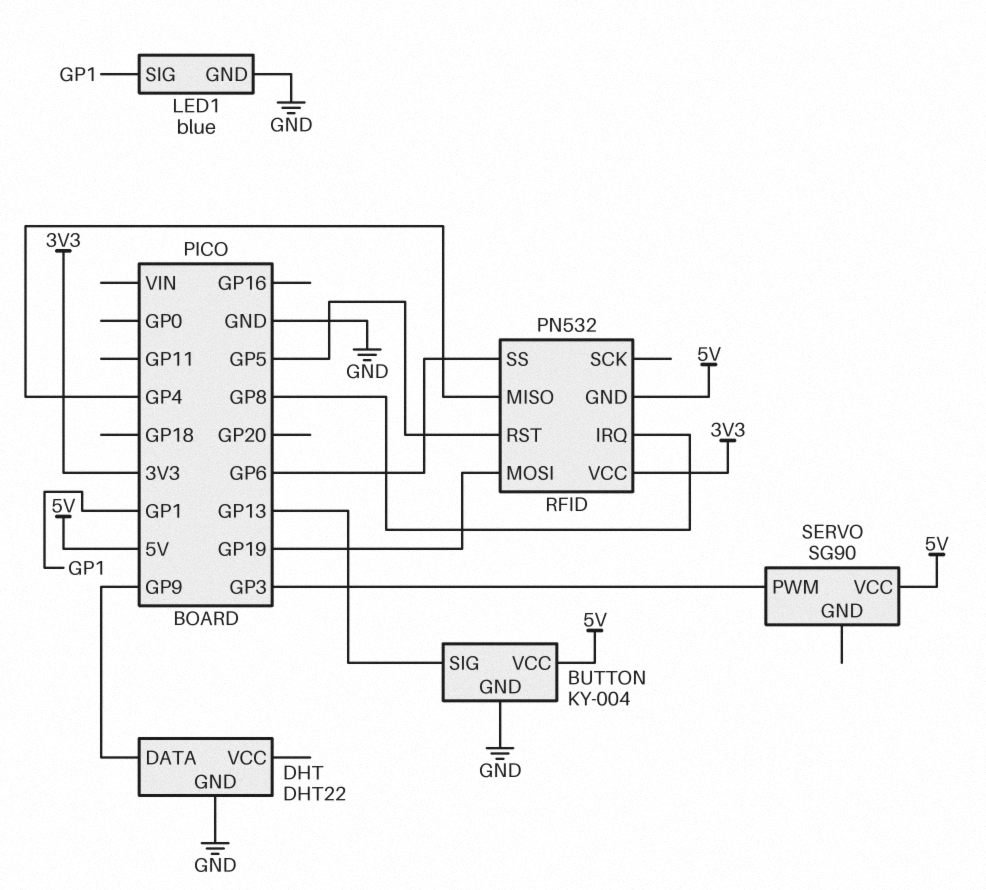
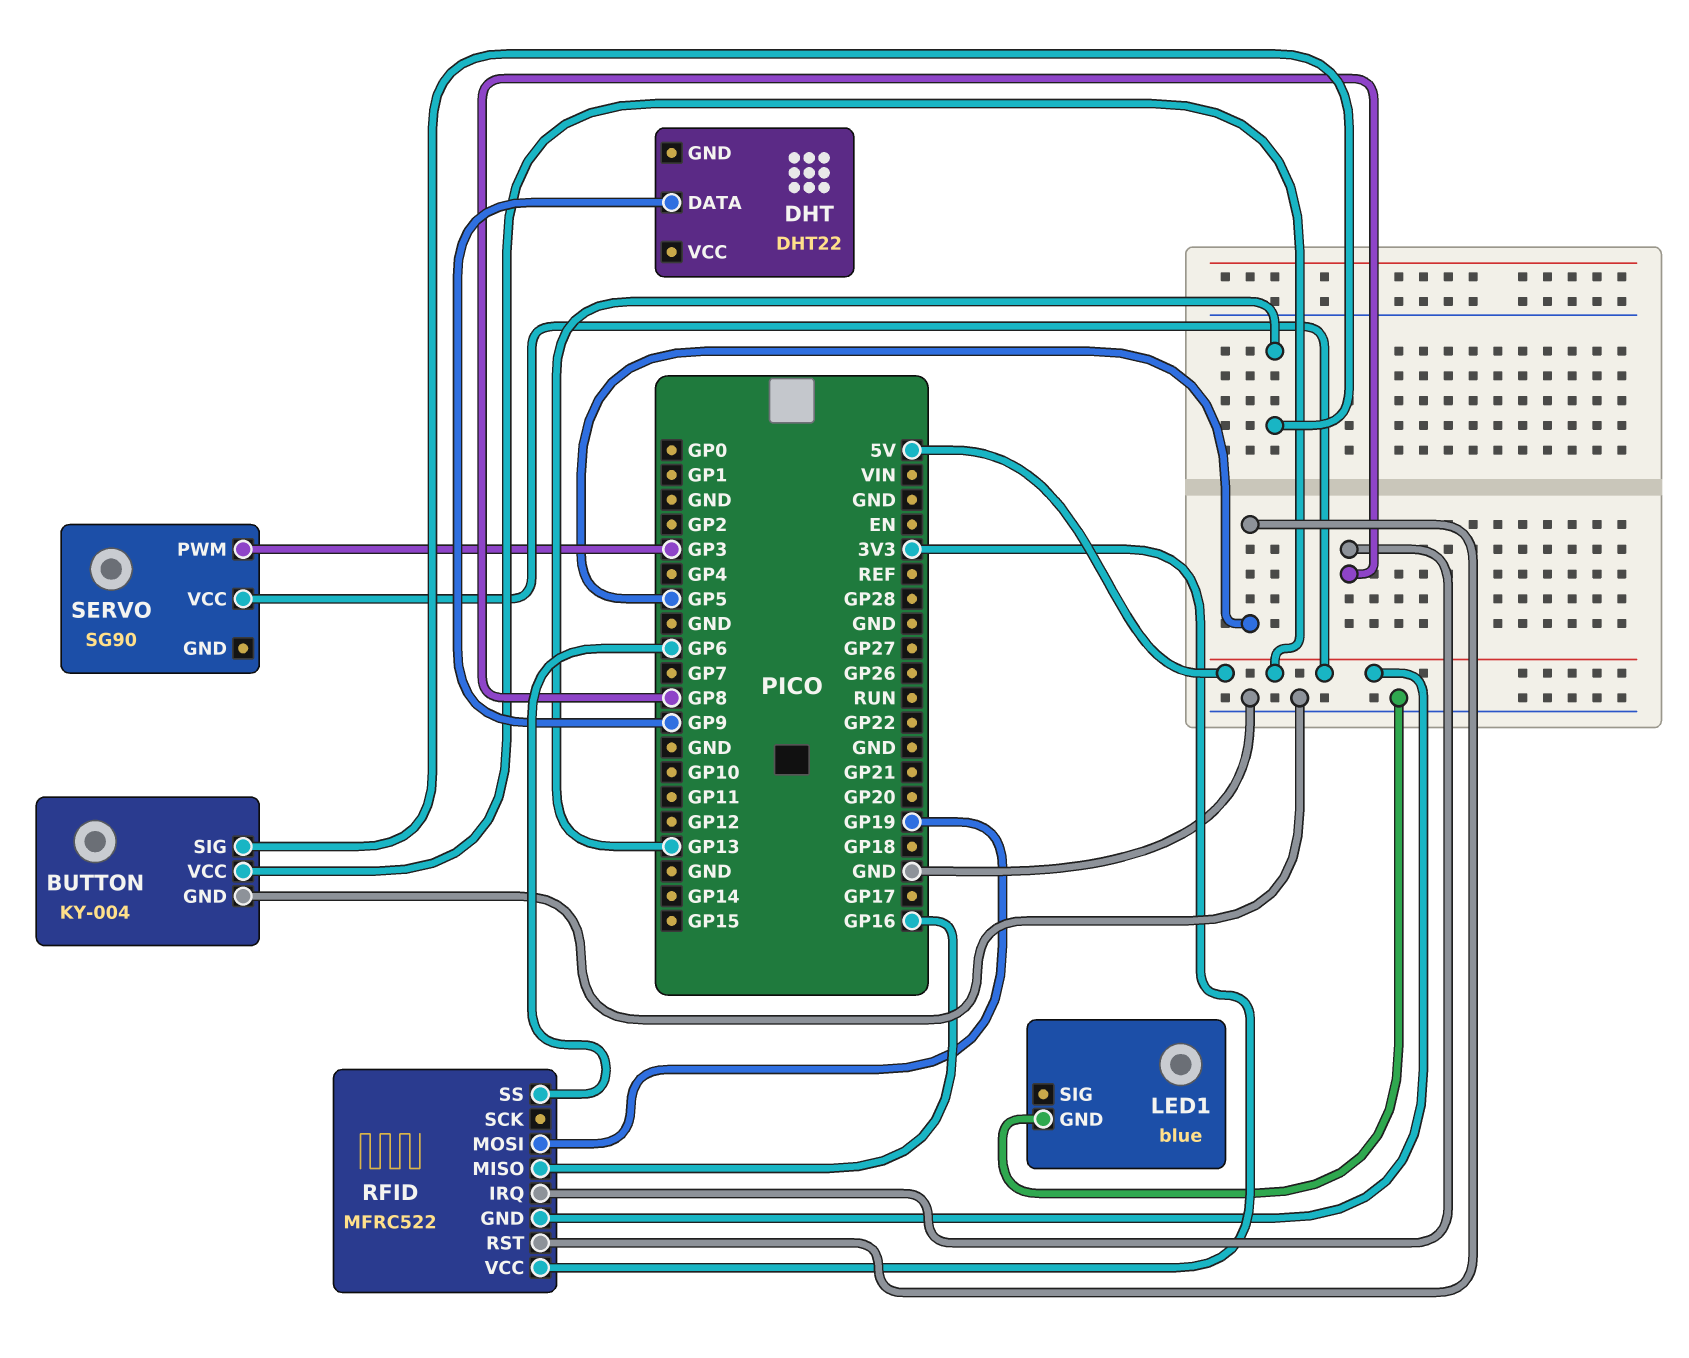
DHT pin GND: GND -> none
LED1 pin SIG: GP1 -> none
RFID: PN532 -> MFRC522
RFID pin MISO: GP4 -> GP16

